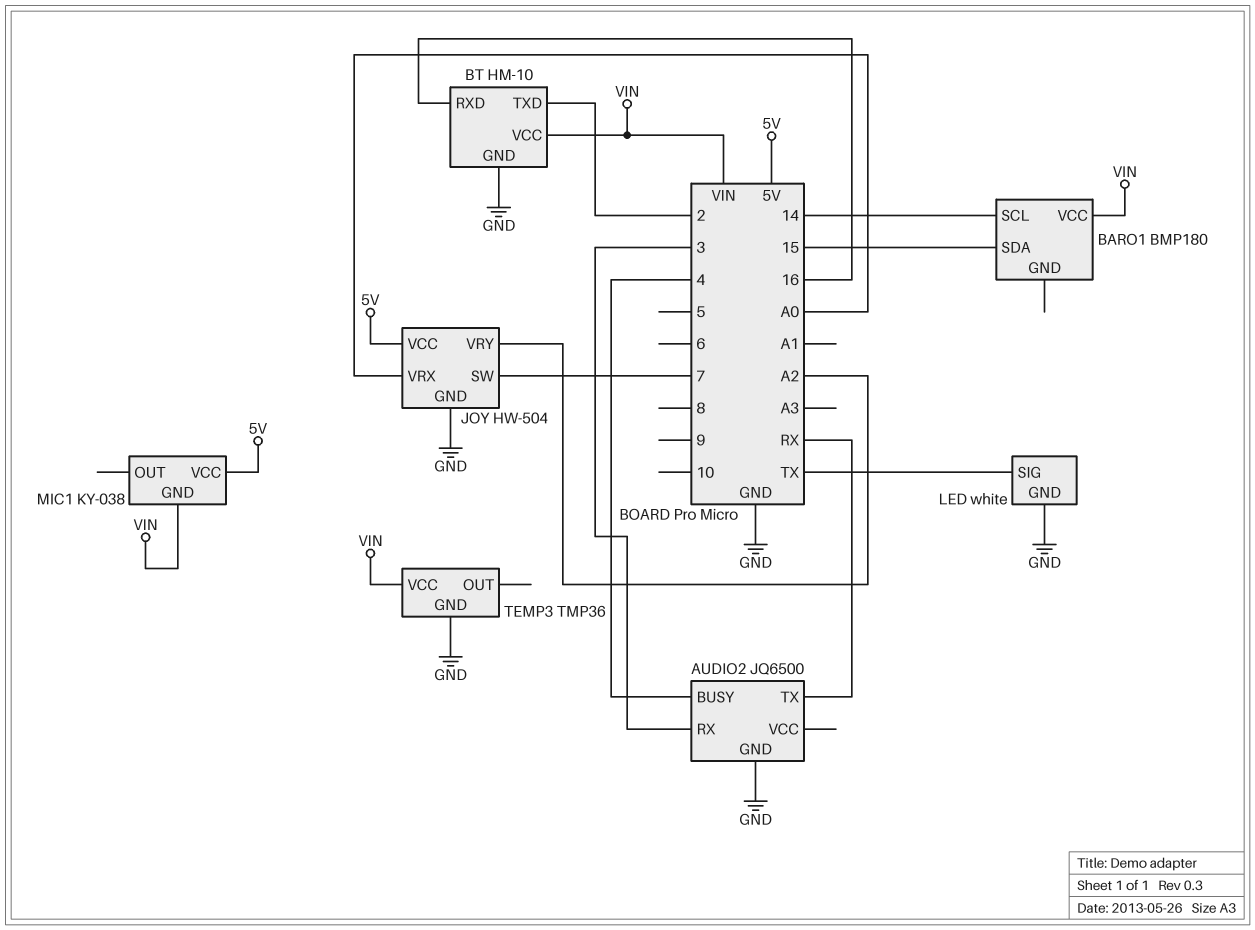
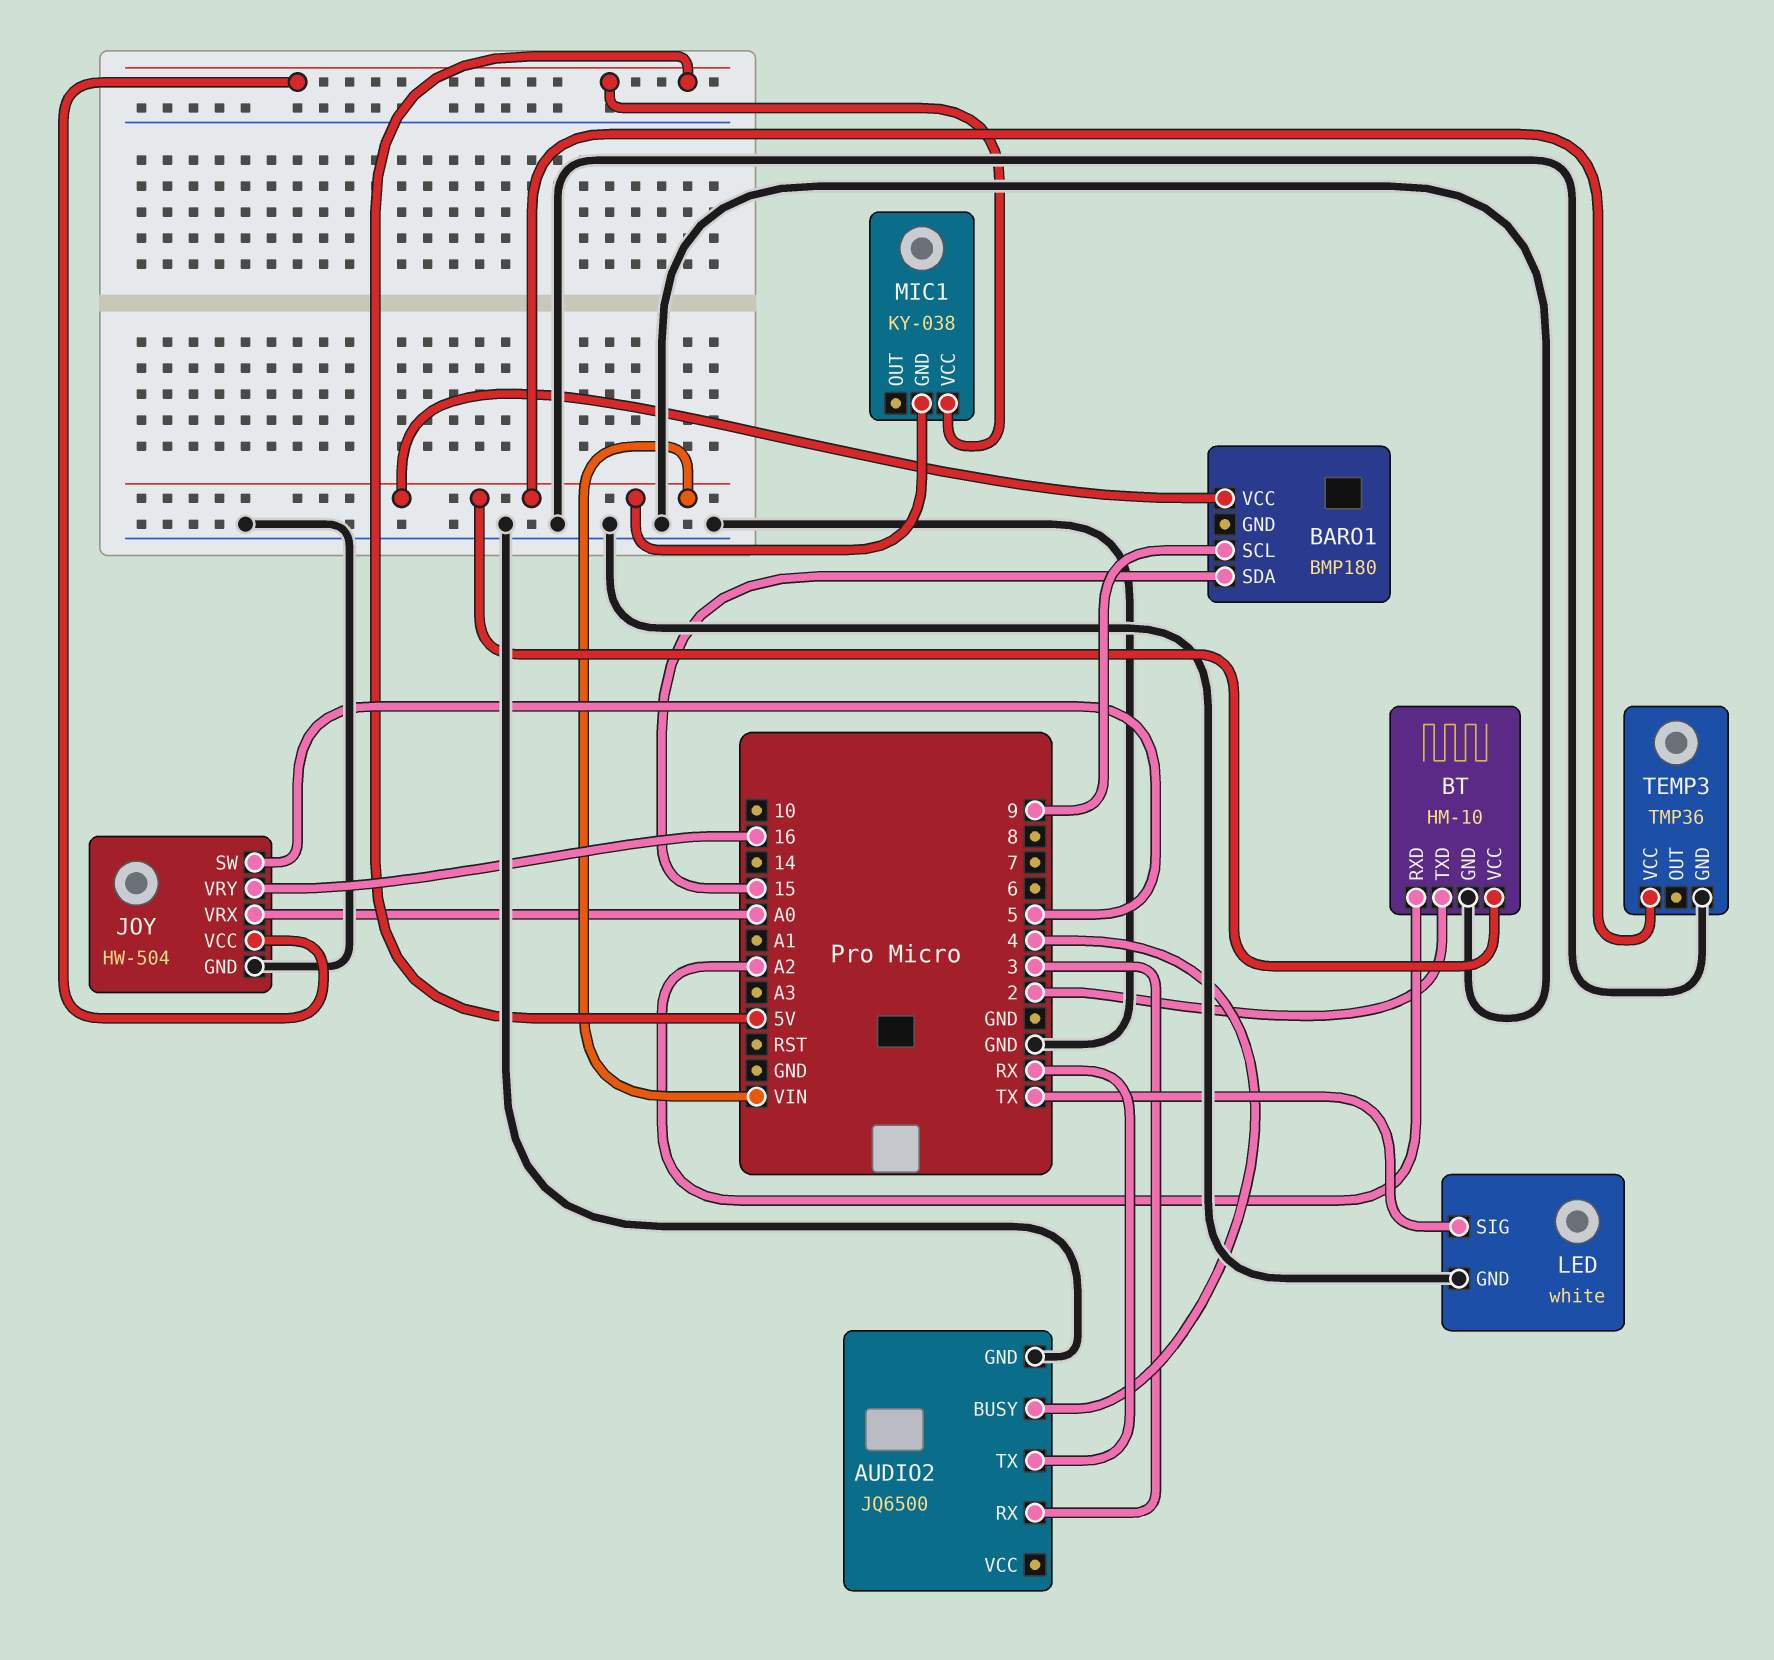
BARO1 pin SCL: 14 -> 9
BT pin RXD: 16 -> A2
JOY pin SW: 7 -> 5
JOY pin VRY: A2 -> 16

